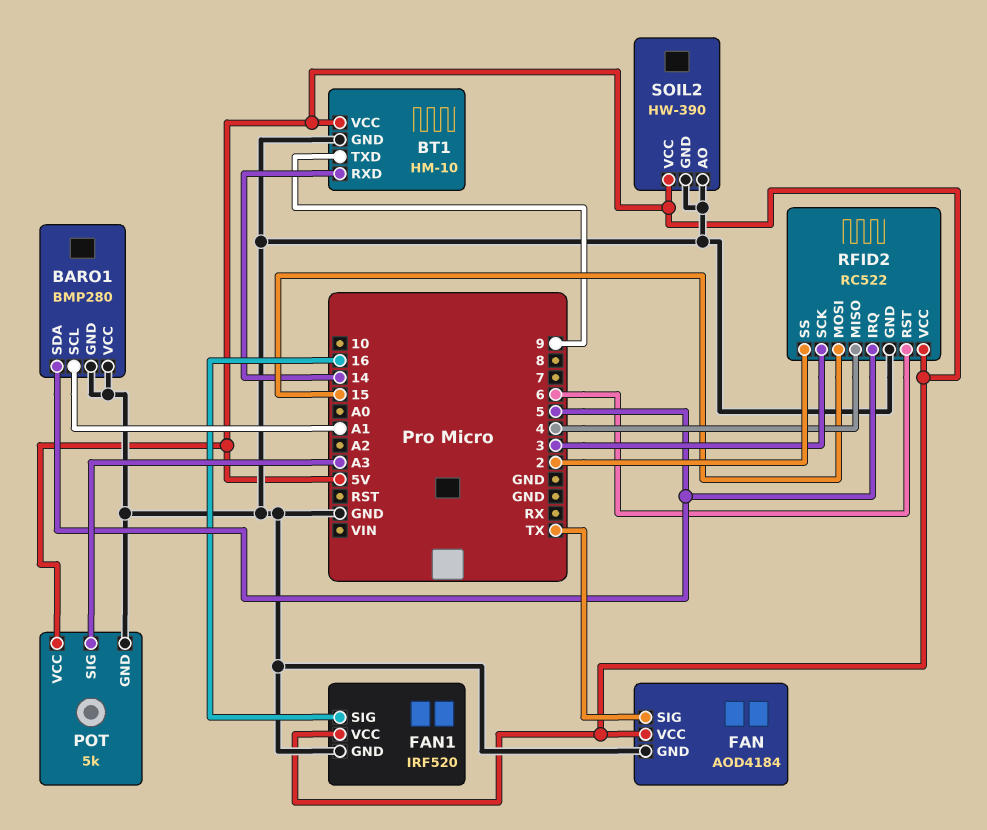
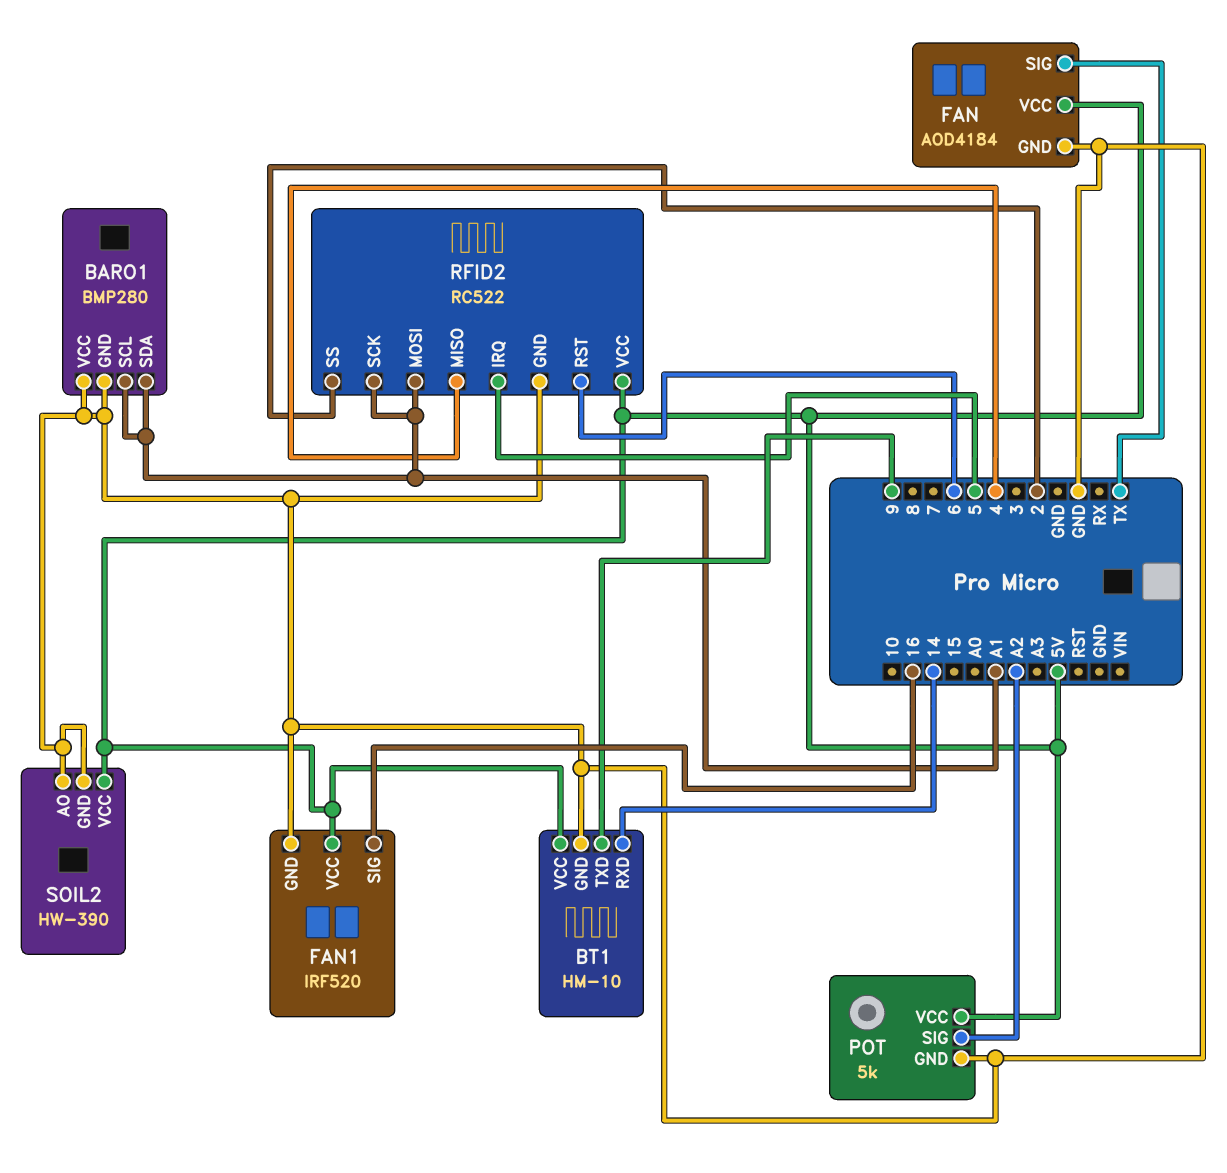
BARO1 pin SDA: 5 -> A1
POT pin SIG: A3 -> A2
RFID2 pin MOSI: 15 -> A1
RFID2 pin SCK: 3 -> A1

